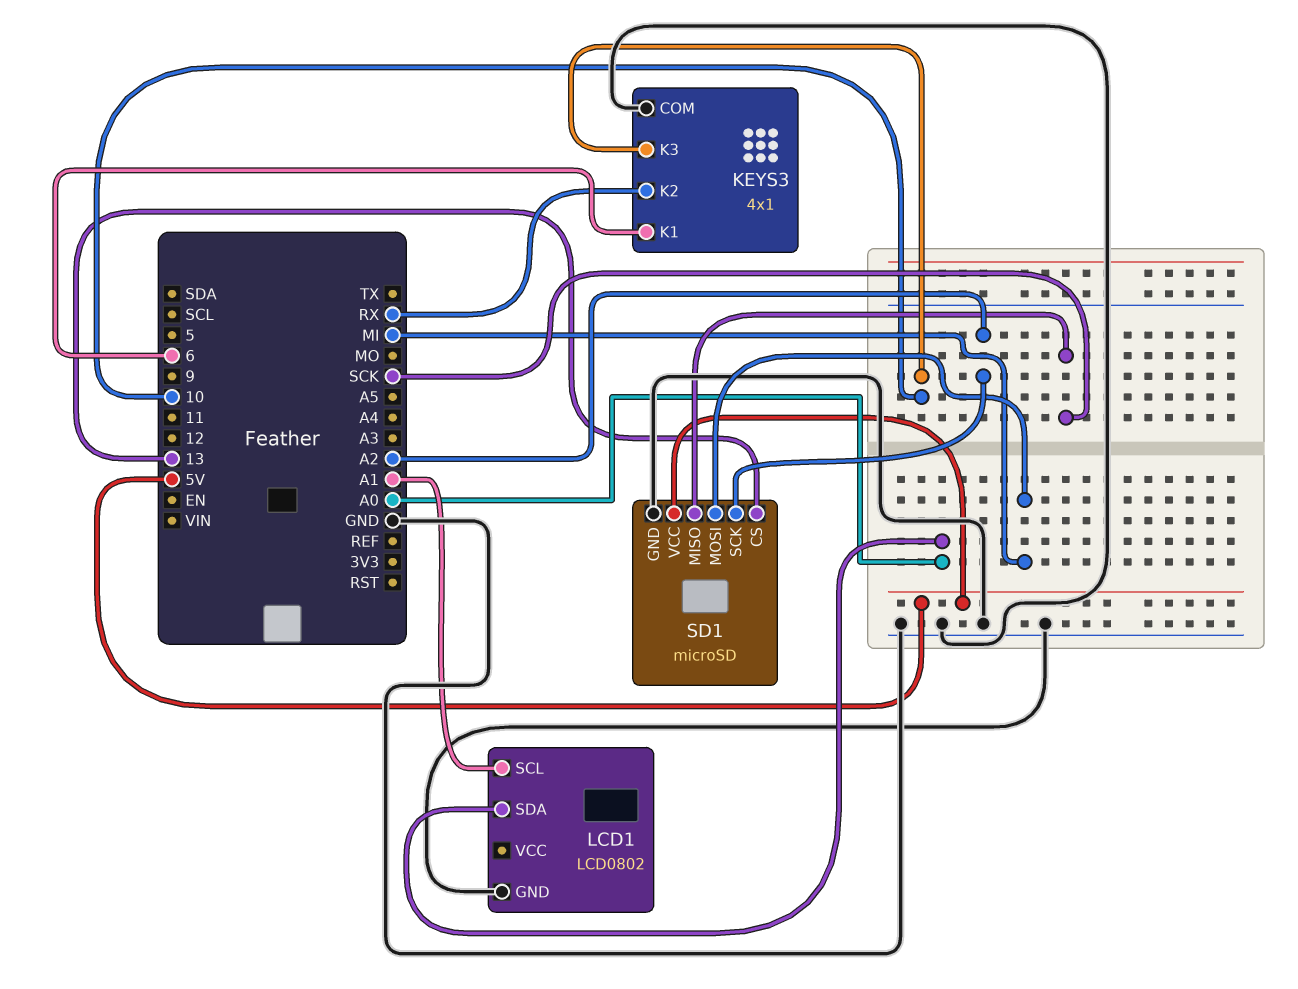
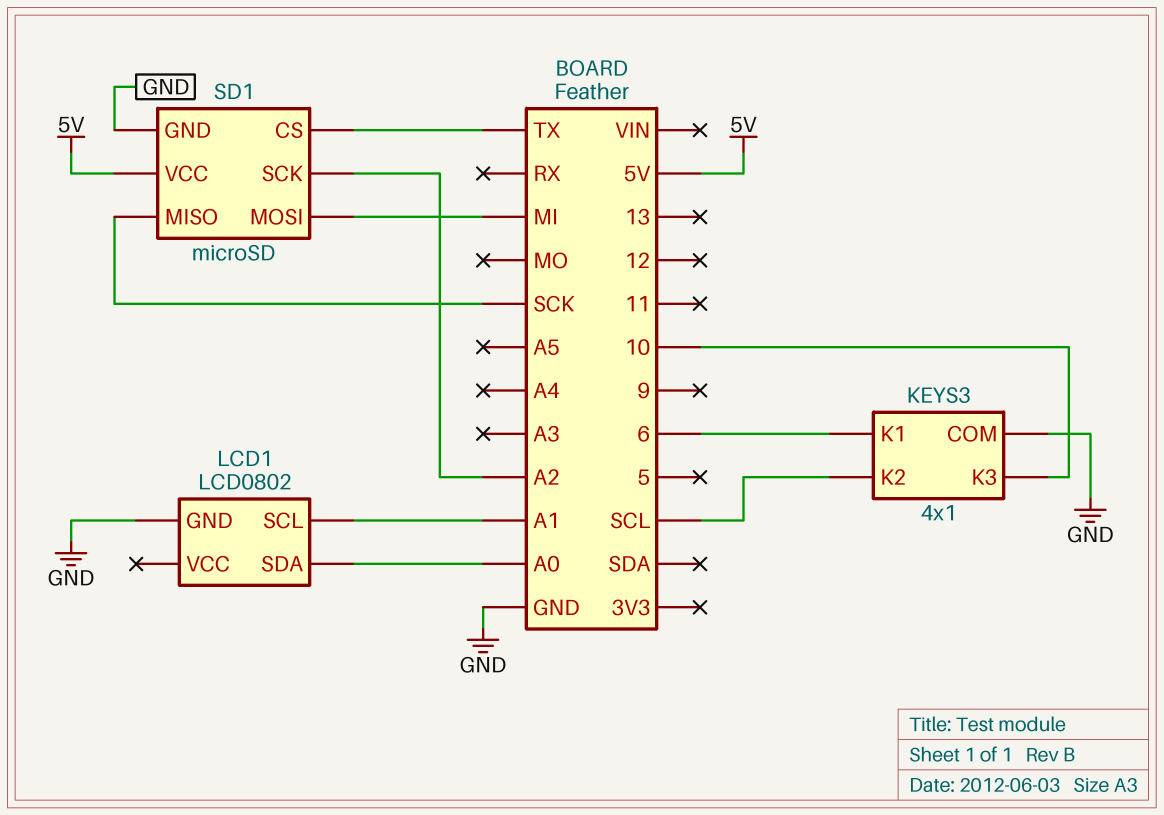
KEYS3 pin K2: RX -> SCL
SD1 pin CS: 13 -> TX

